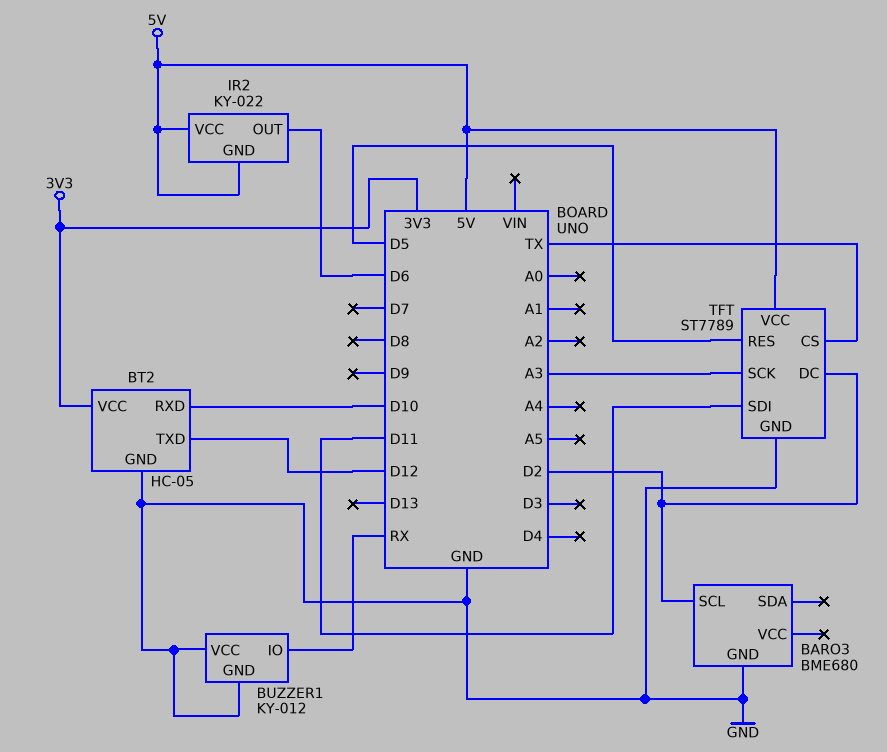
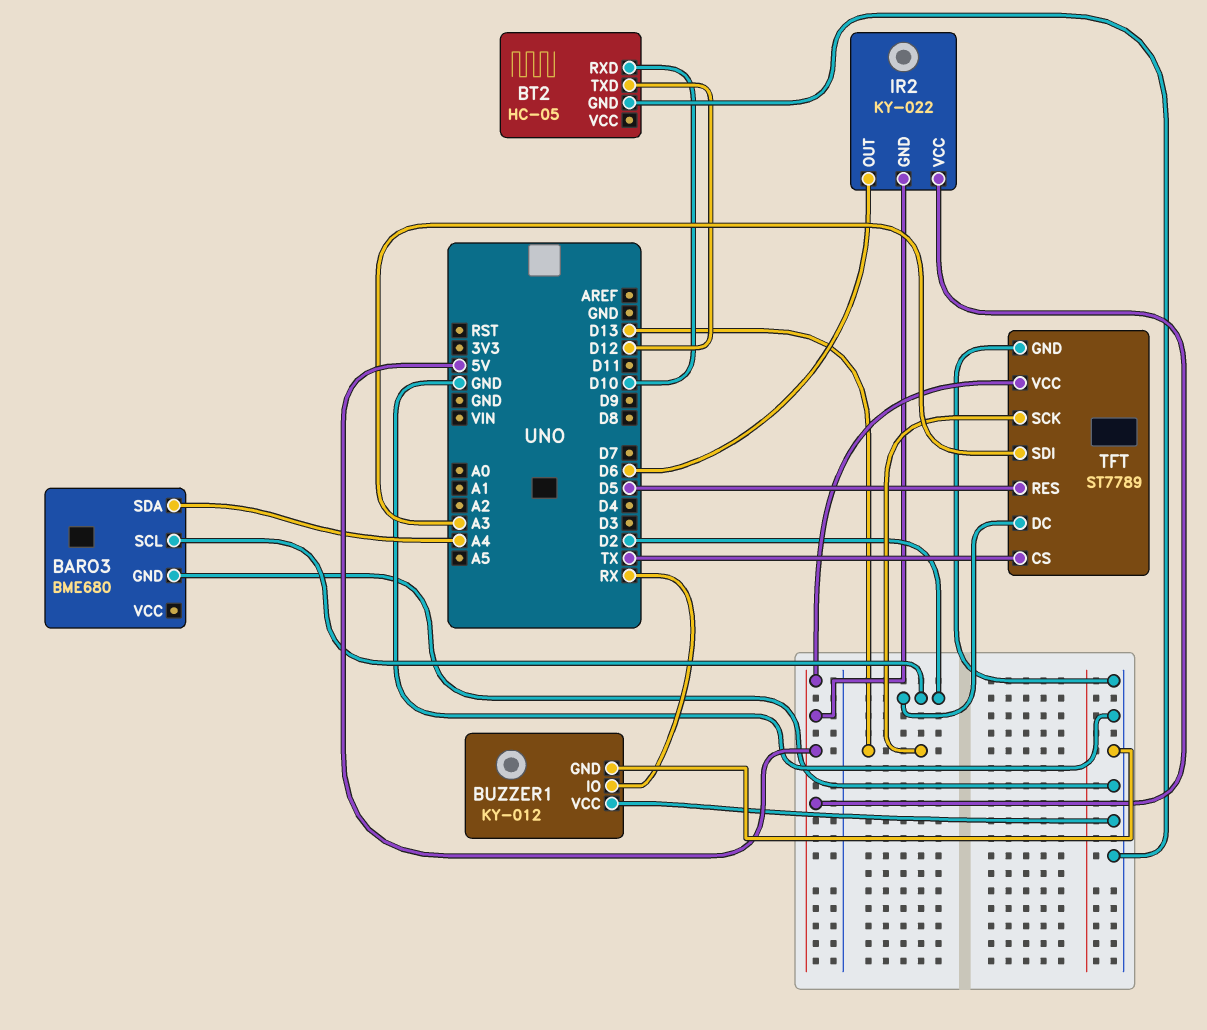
BARO3 pin SDA: none -> A4
BT2 pin VCC: 3V3 -> none
TFT pin SCK: A3 -> D13
TFT pin SDI: D11 -> A3

